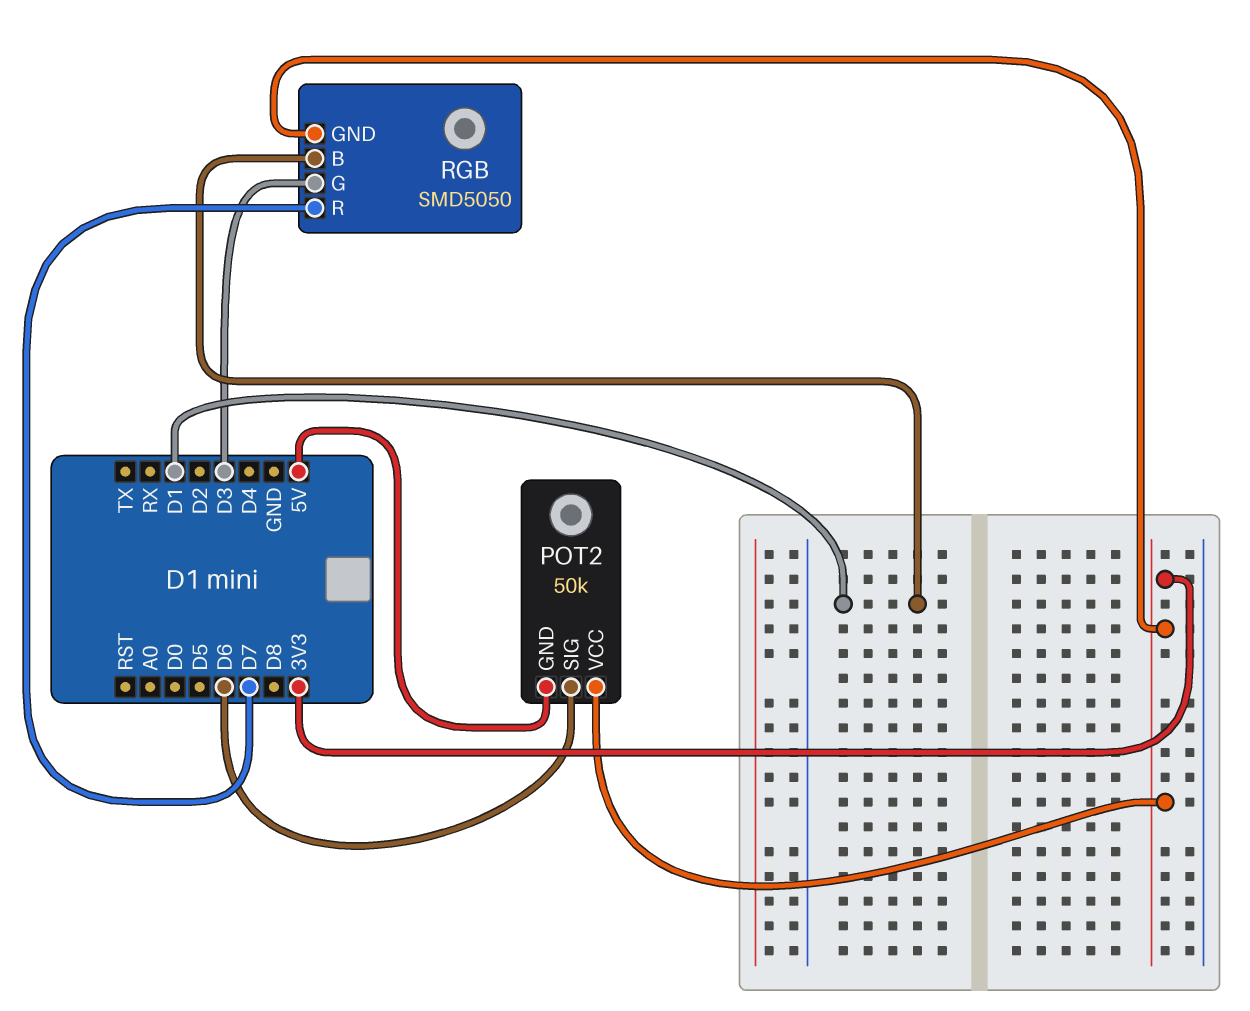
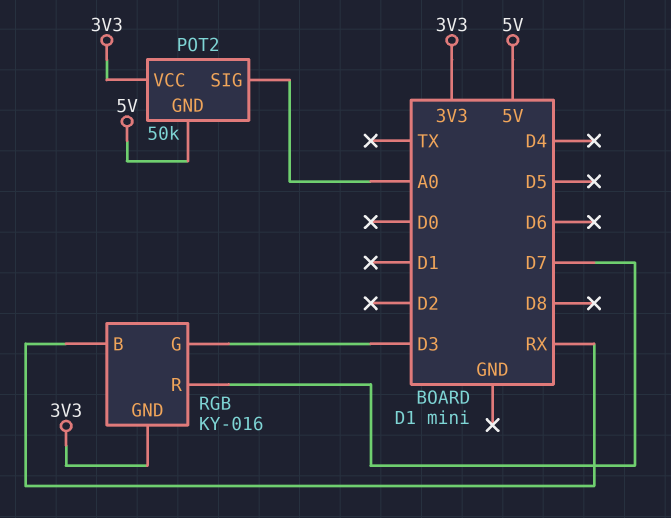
POT2 pin SIG: D6 -> A0
RGB: SMD5050 -> KY-016
RGB pin B: D1 -> RX

